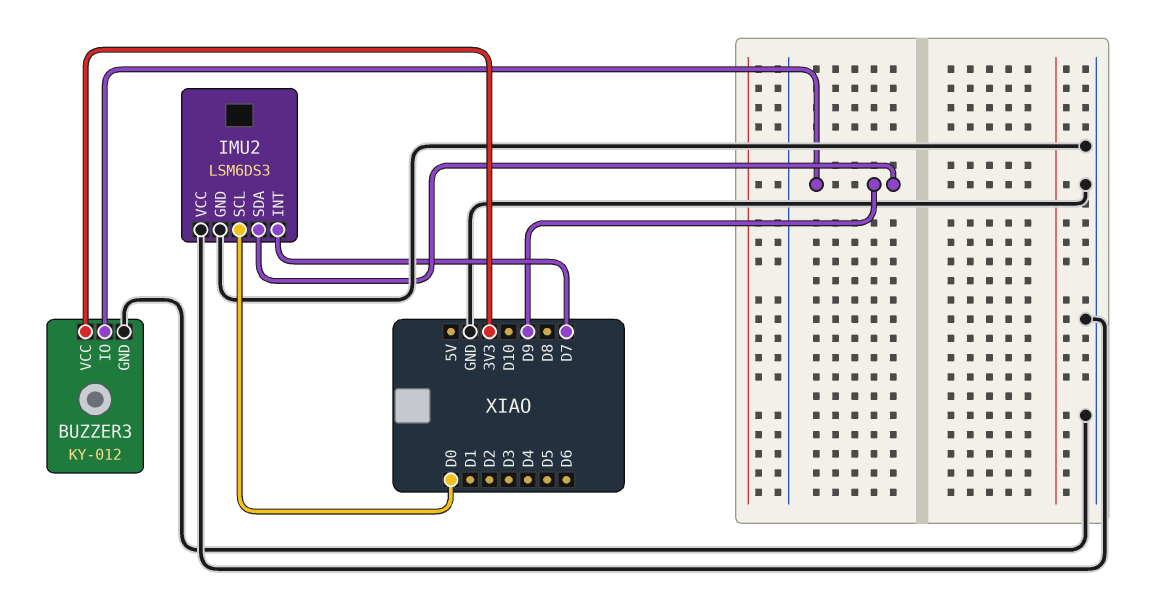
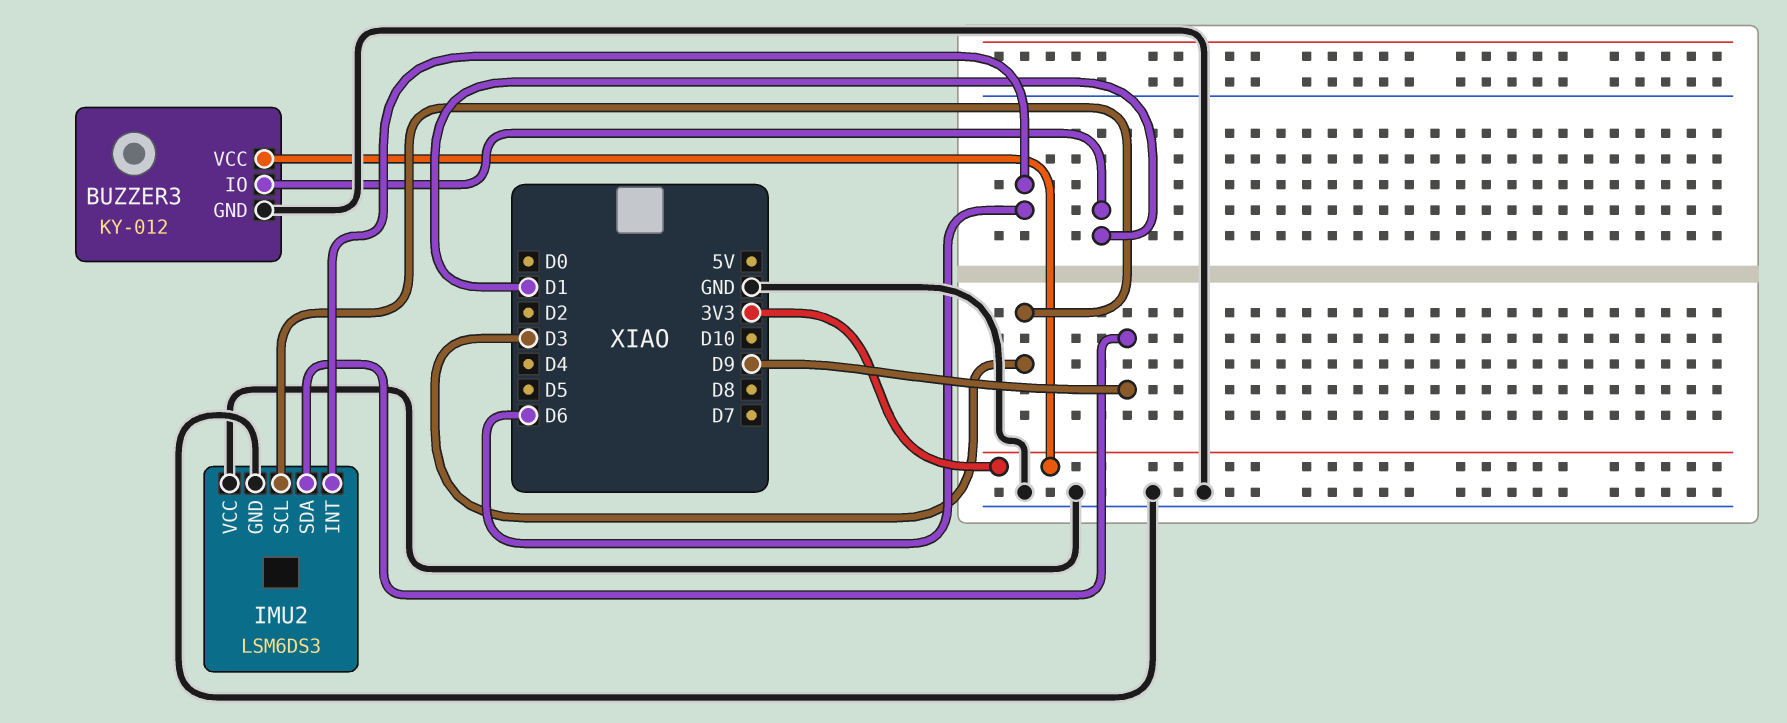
BUZZER3 pin IO: D9 -> D1
IMU2 pin INT: D7 -> D6
IMU2 pin SCL: D0 -> D3

